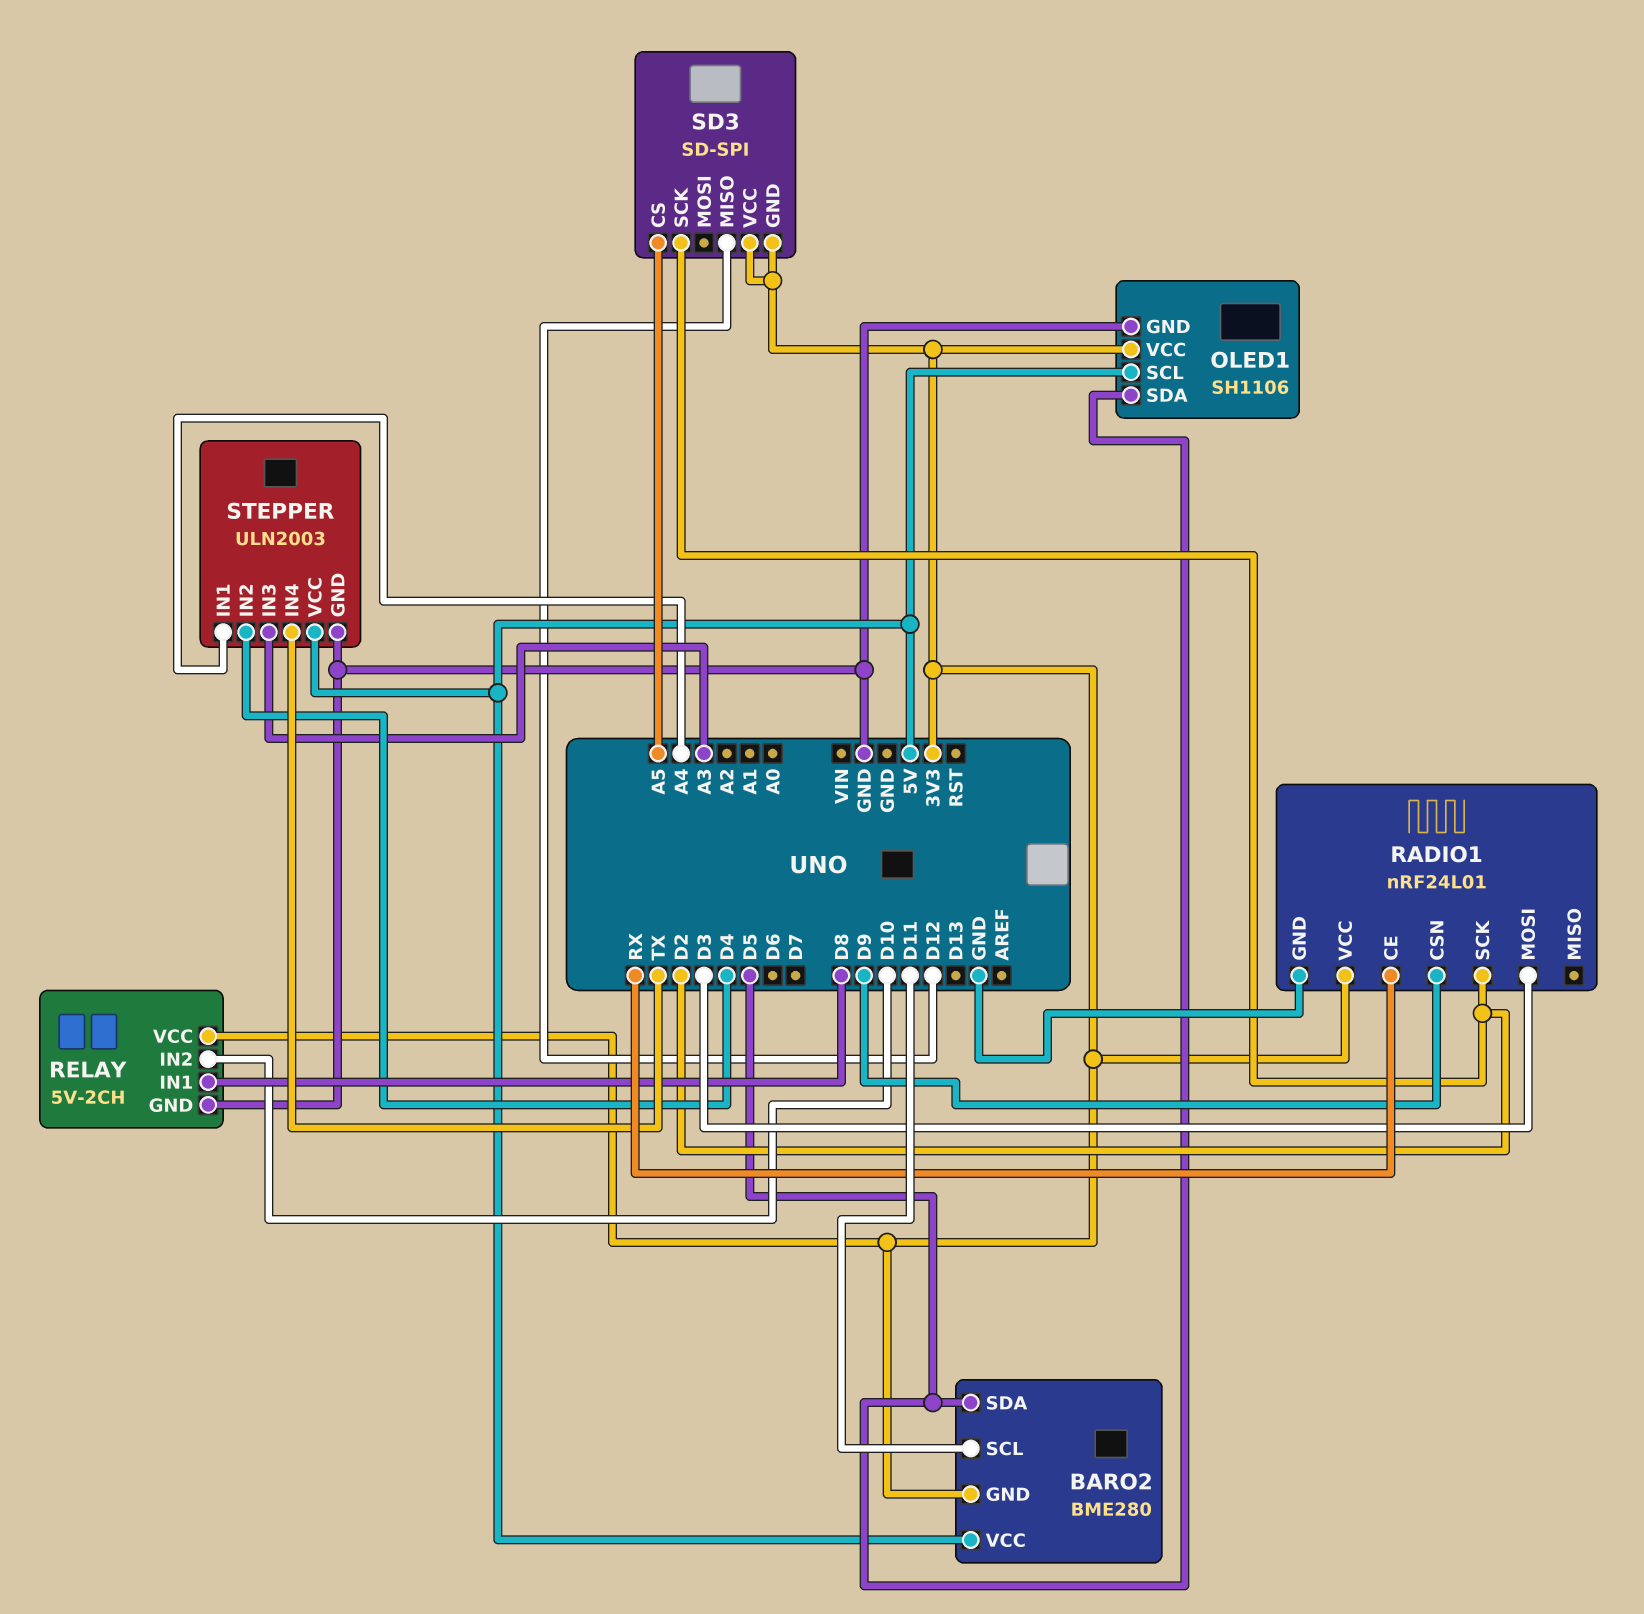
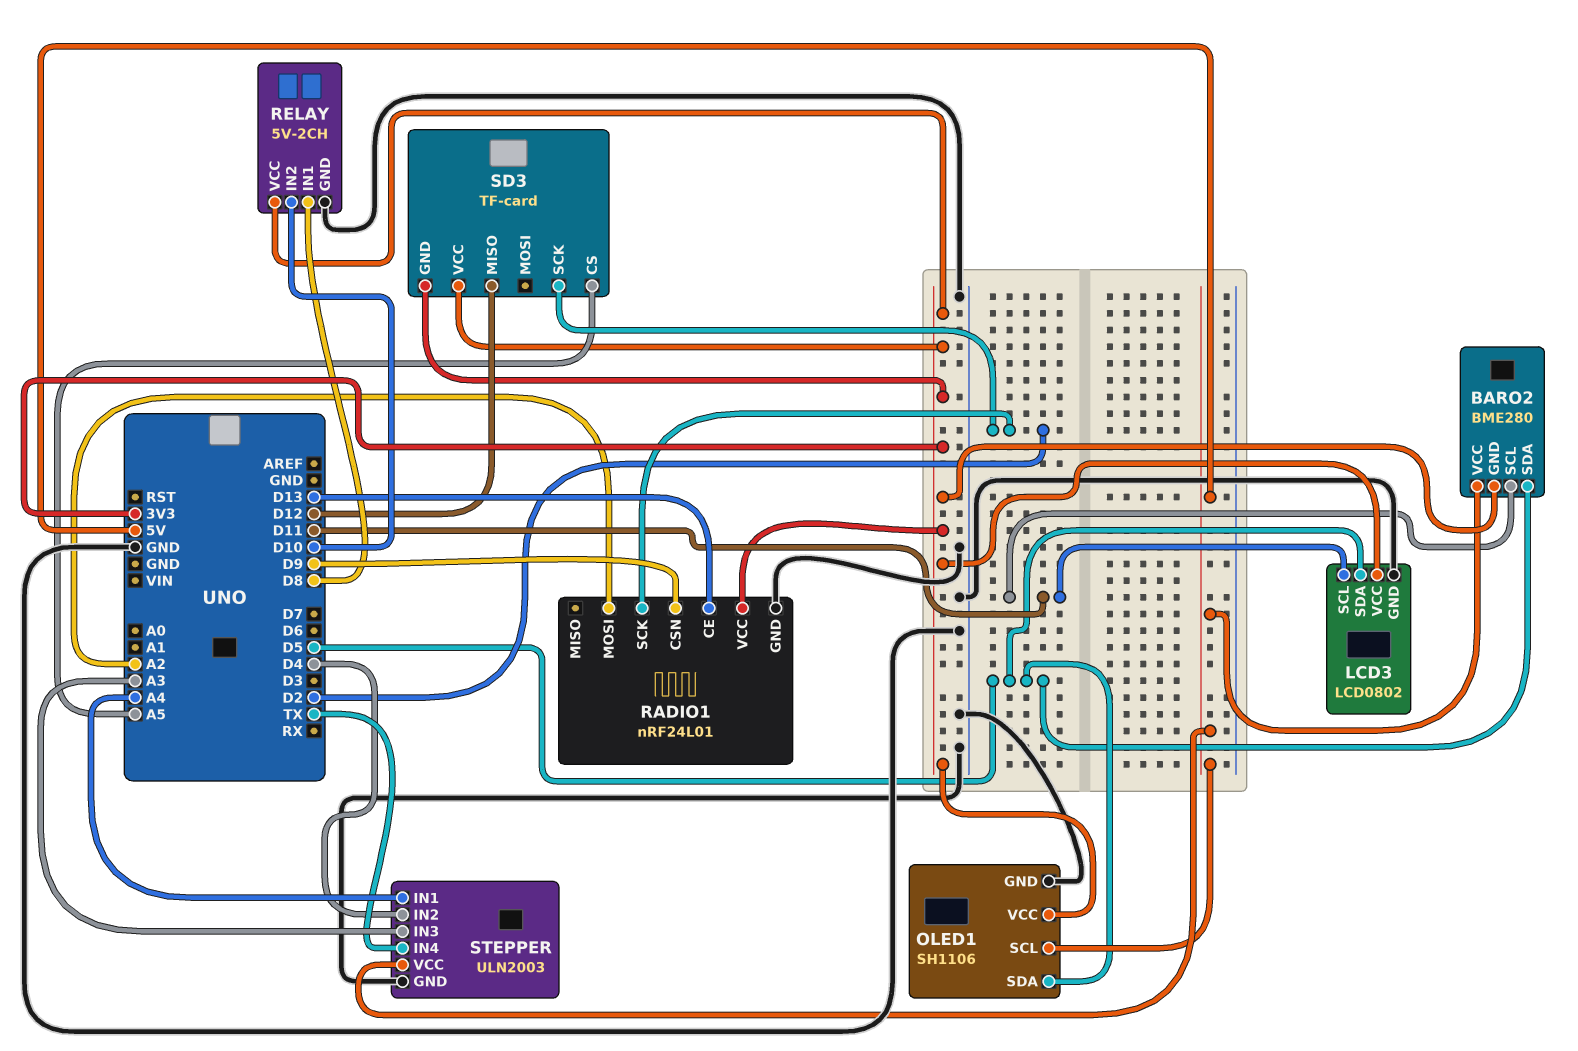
LCD3: none -> LCD0802
LCD3 pin GND: none -> GND
LCD3 pin SCL: none -> D11
LCD3 pin SDA: none -> D5
LCD3 pin VCC: none -> 3V3
RADIO1 pin CE: RX -> D13
RADIO1 pin MOSI: D3 -> A2
SD3: SD-SPI -> TF-card

